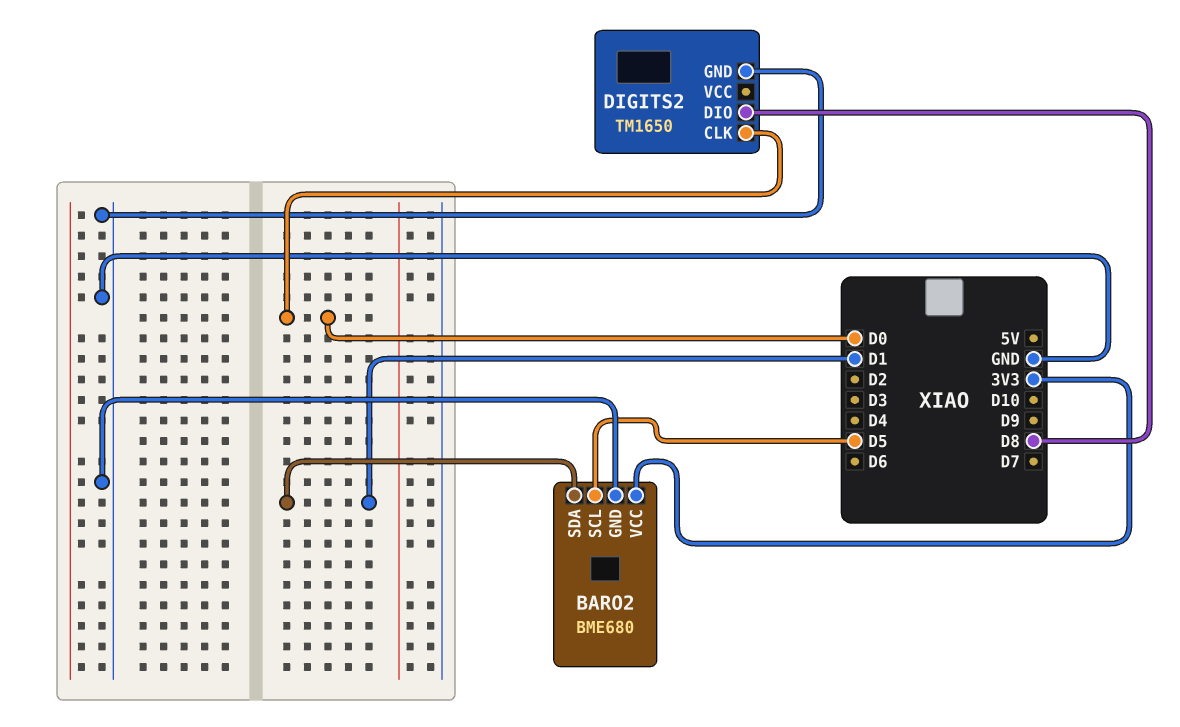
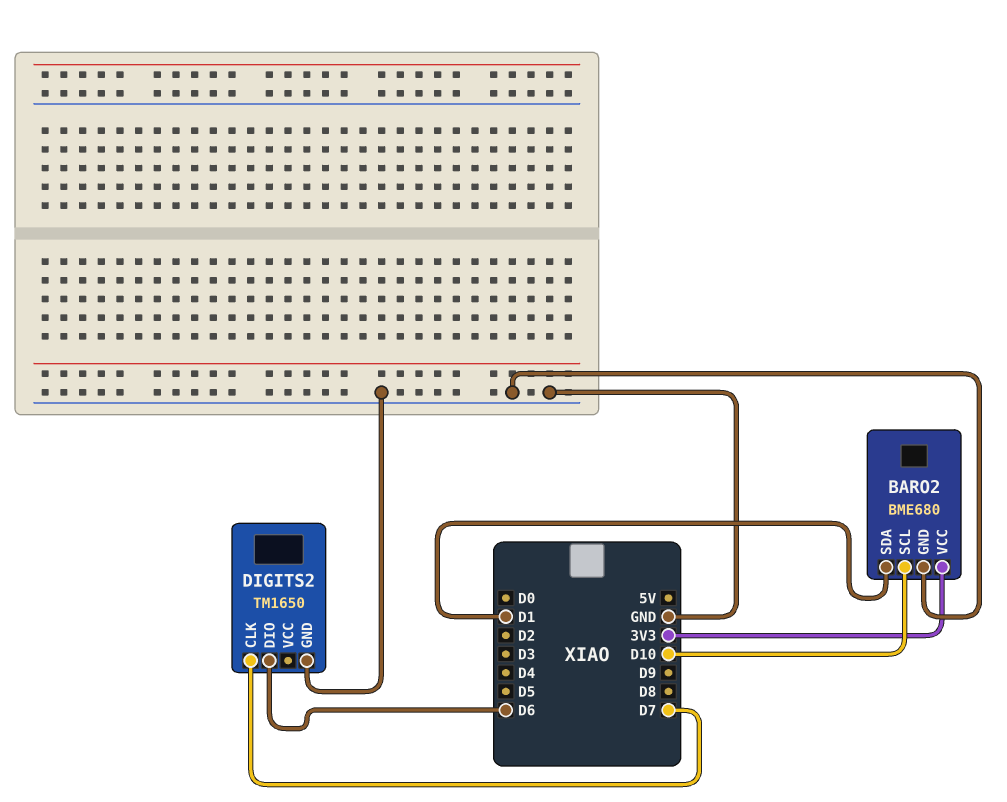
BARO2 pin SCL: D5 -> D10
DIGITS2 pin CLK: D0 -> D7
DIGITS2 pin DIO: D8 -> D6

